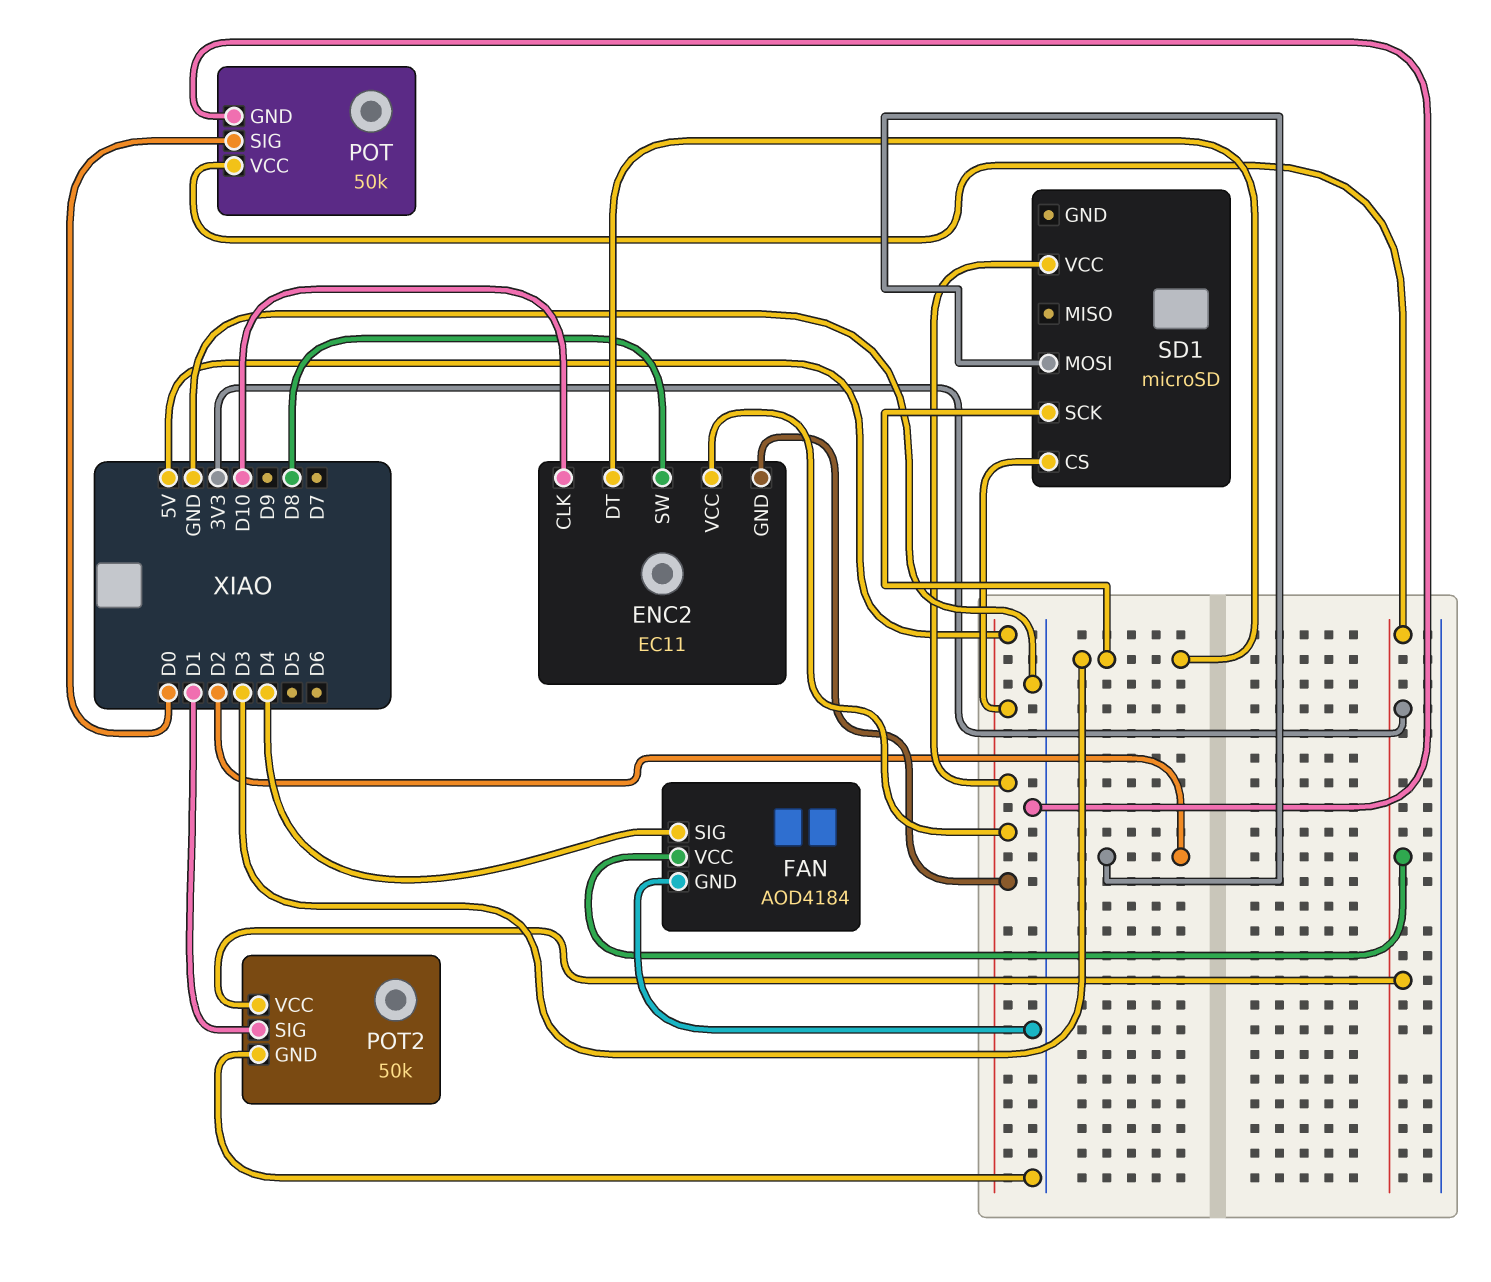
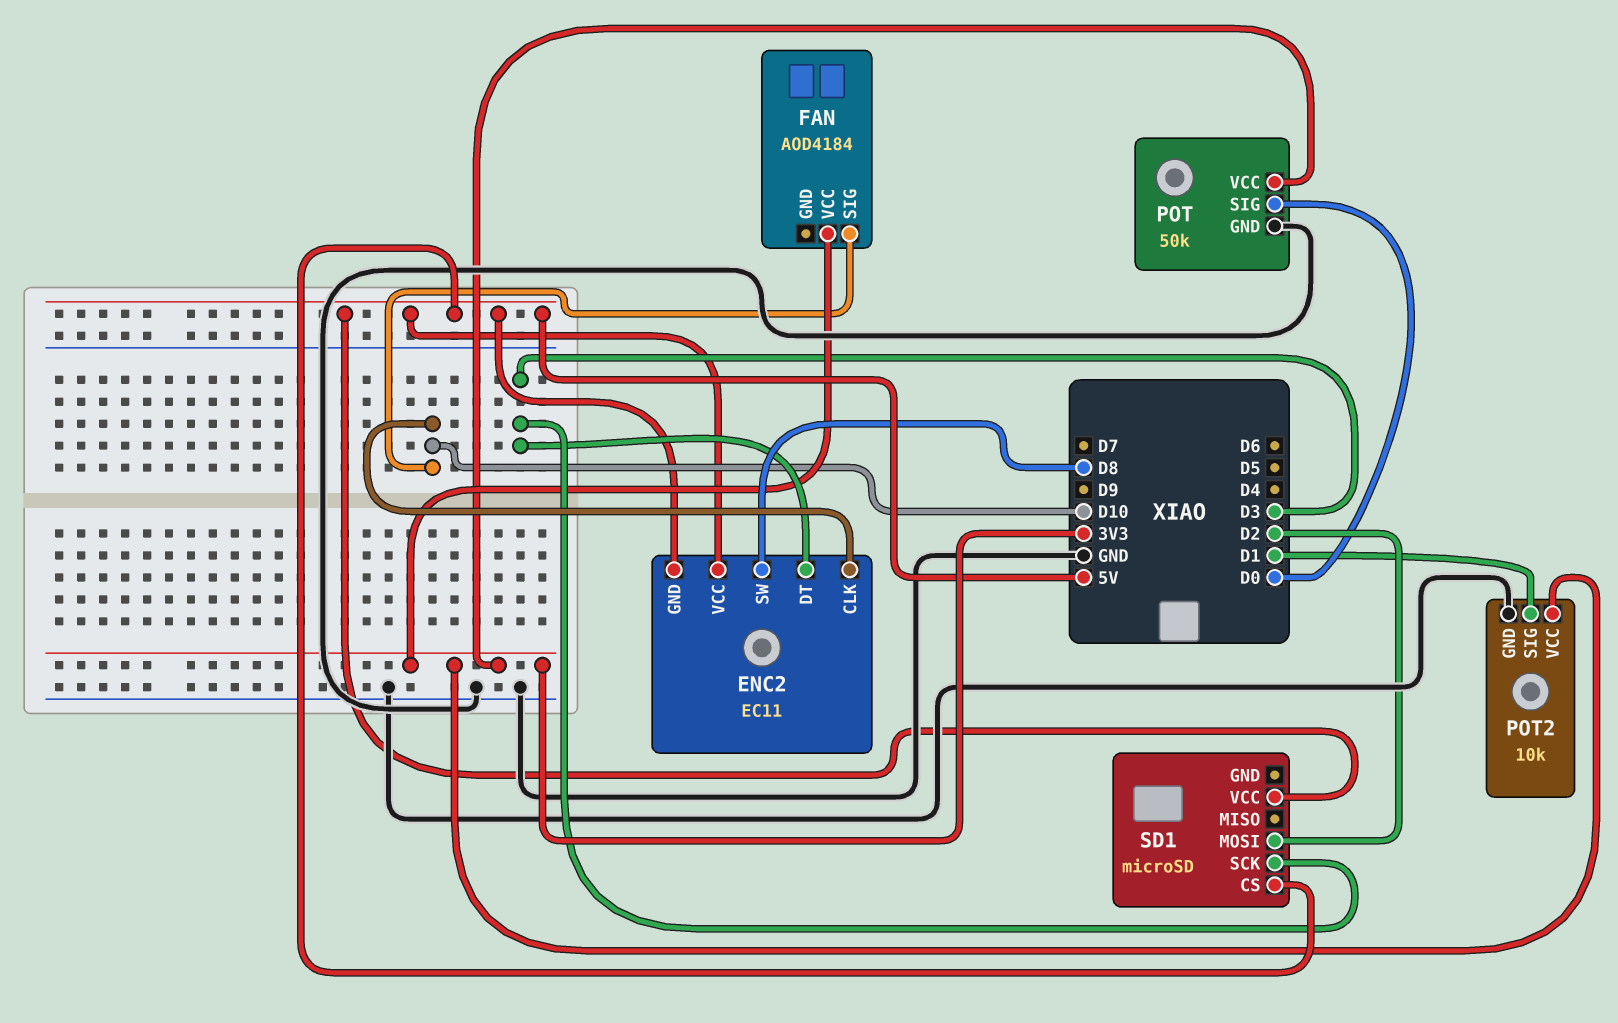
FAN pin GND: GND -> none
FAN pin SIG: D4 -> D10
POT2: 50k -> 10k

